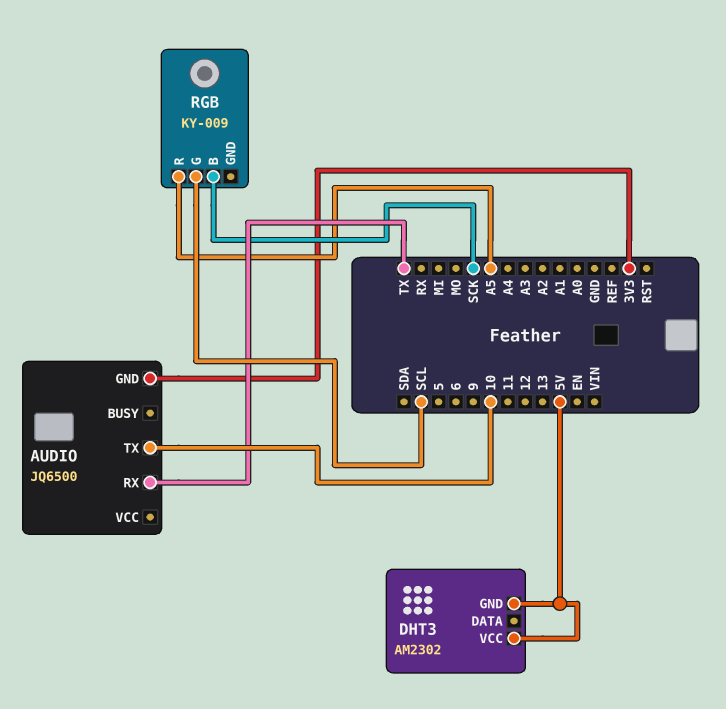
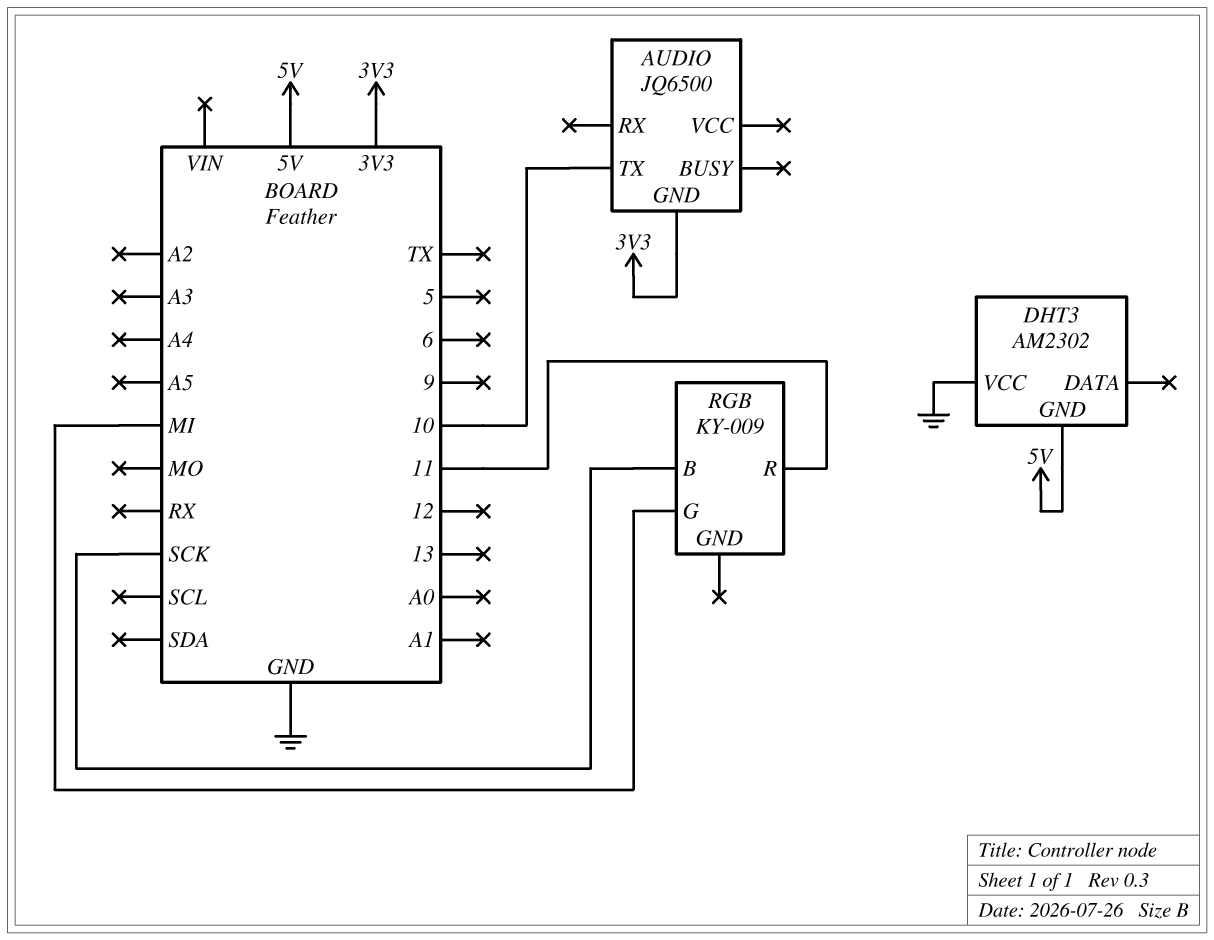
AUDIO pin RX: TX -> none
DHT3 pin VCC: 5V -> GND
RGB pin G: SCL -> MI
RGB pin R: A5 -> 11

